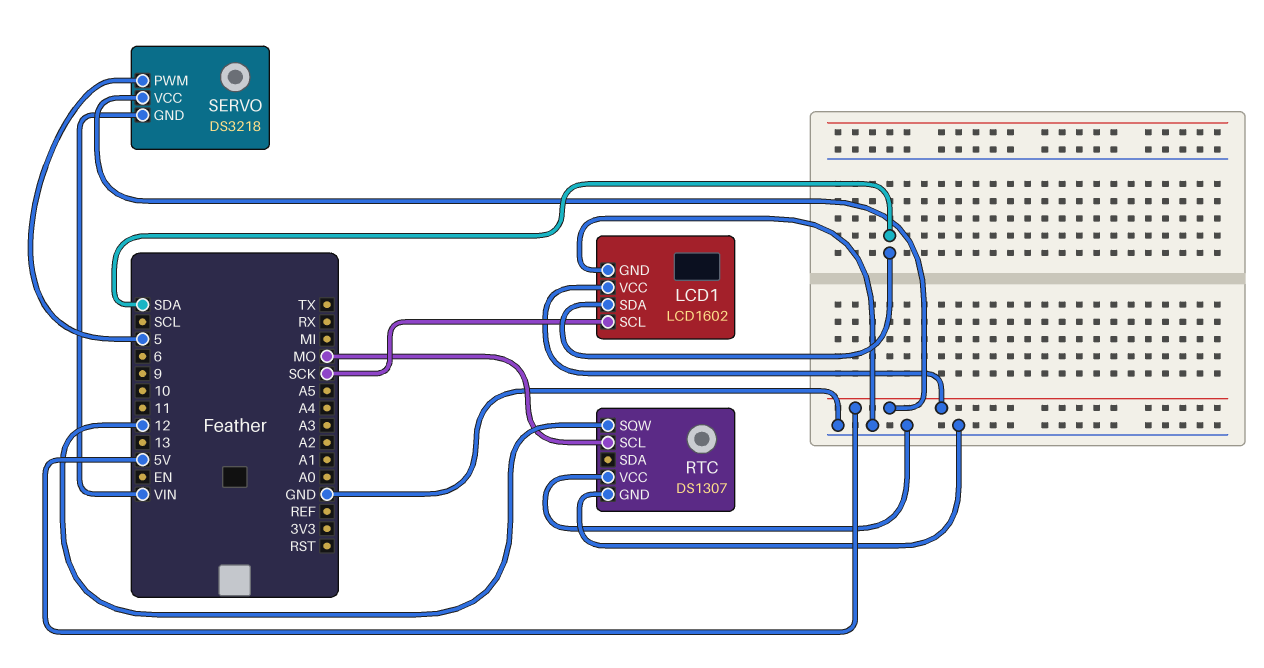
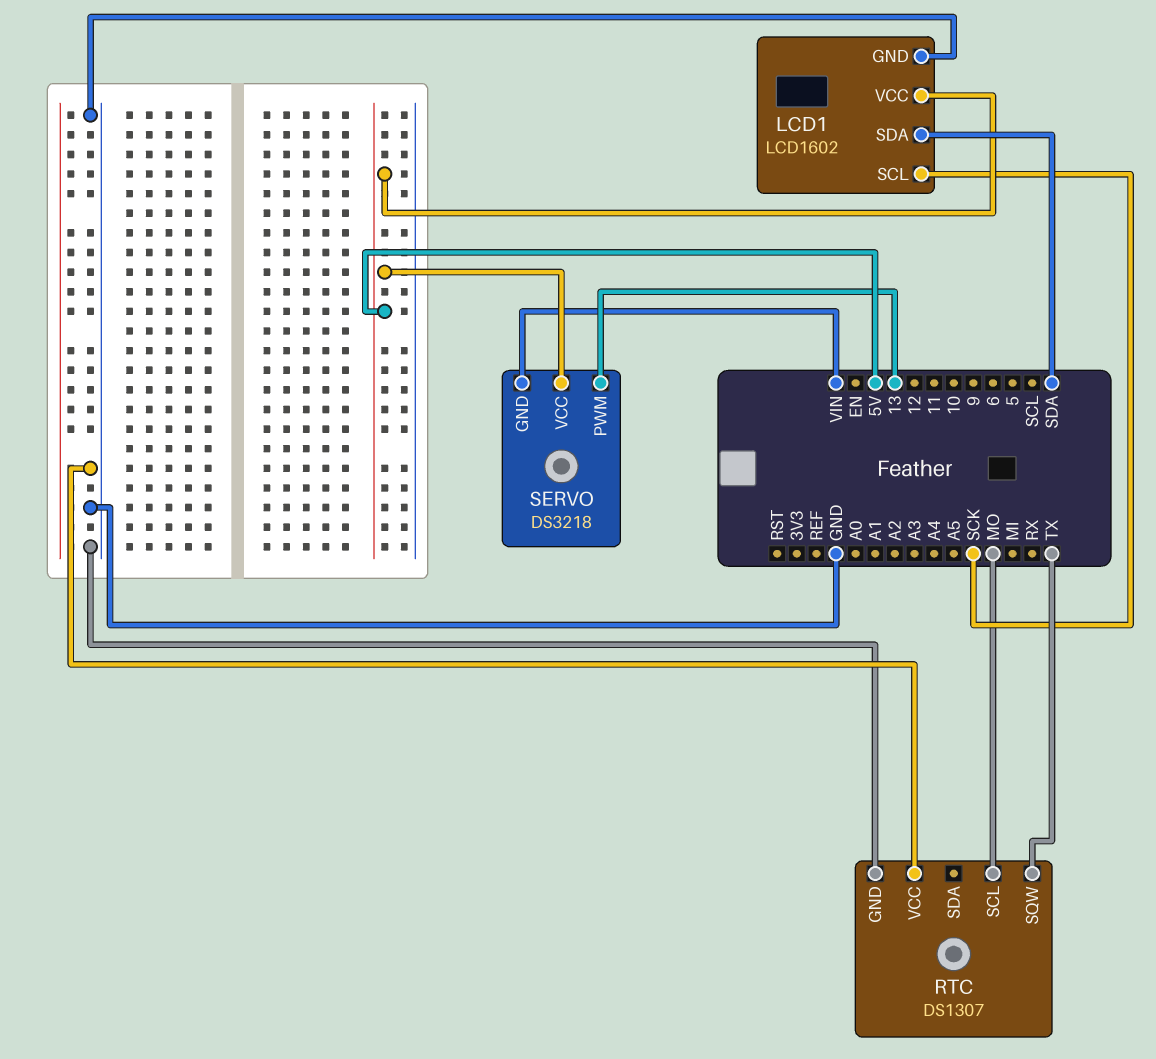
RTC pin SQW: 12 -> TX
SERVO pin PWM: 5 -> 13

